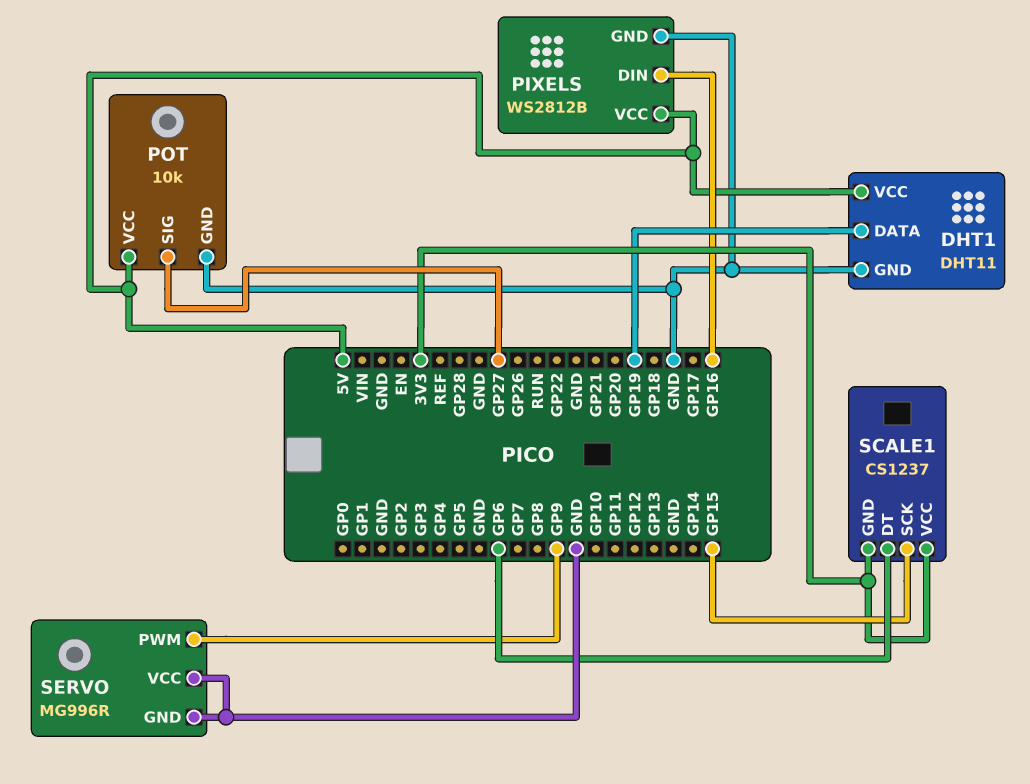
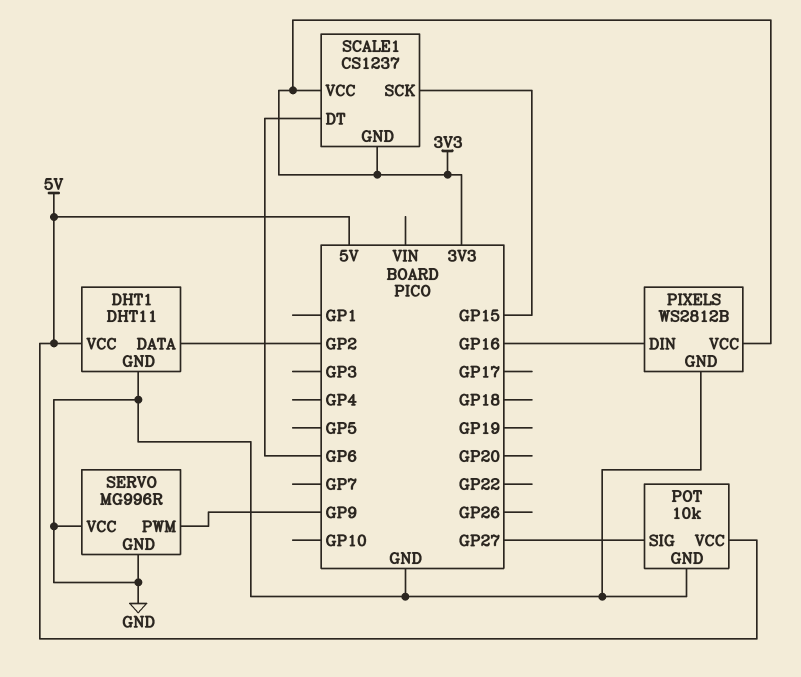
DHT1 pin DATA: GP19 -> GP2
PIXELS pin VCC: 5V -> 3V3

